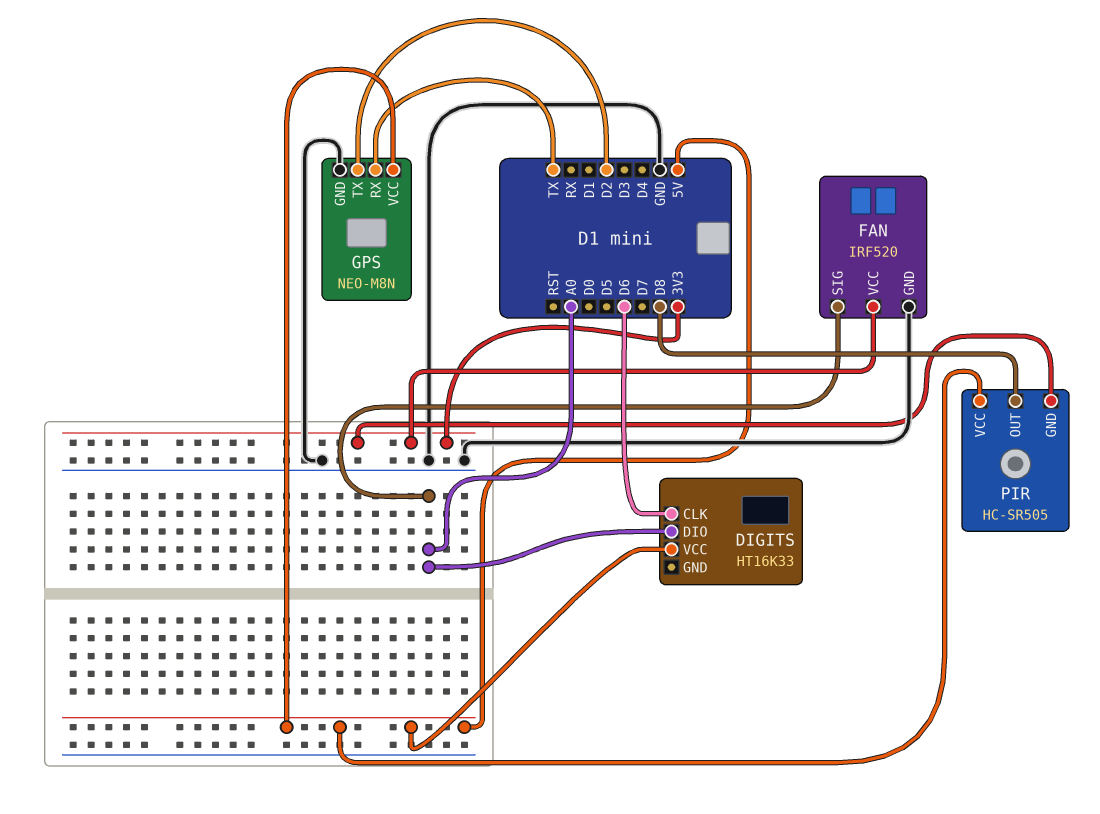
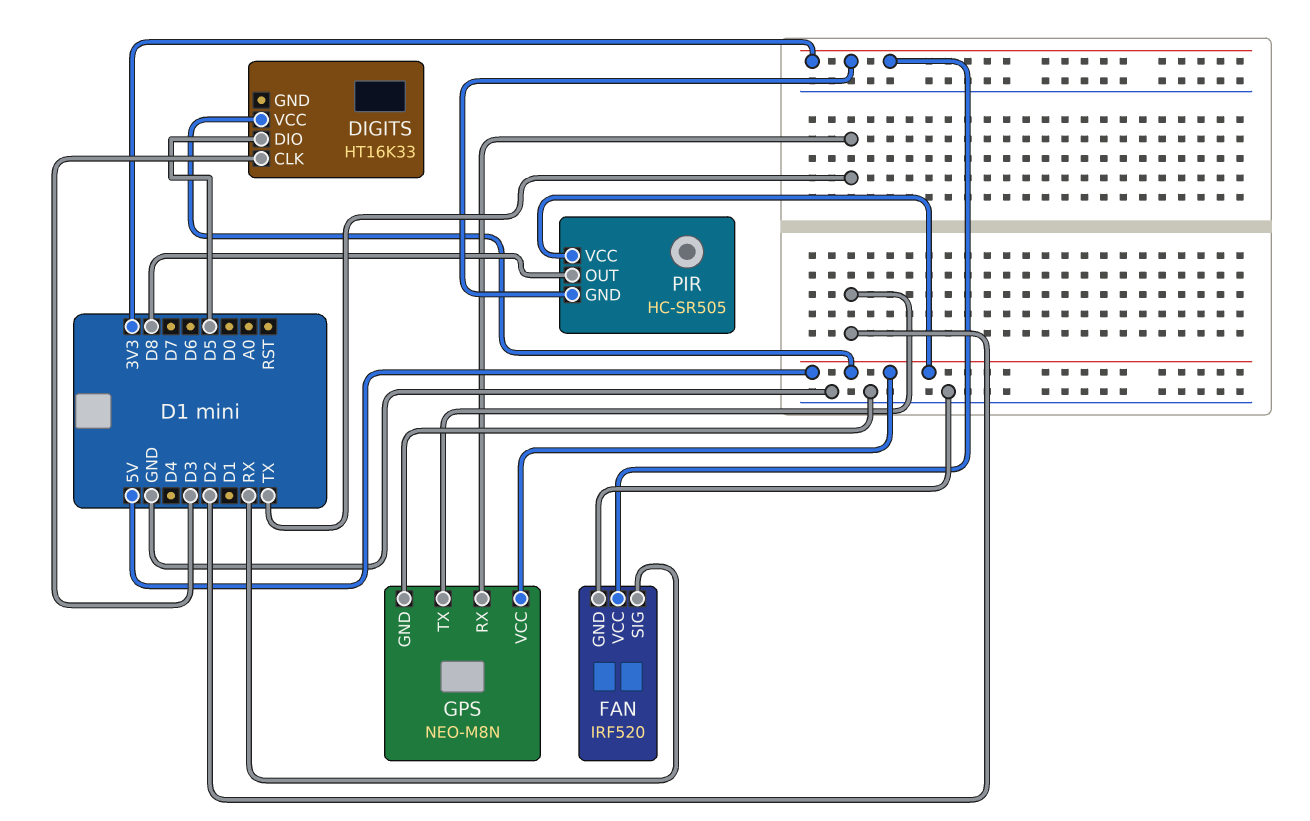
DIGITS pin CLK: D6 -> D3
DIGITS pin DIO: A0 -> D5
FAN pin SIG: A0 -> RX

